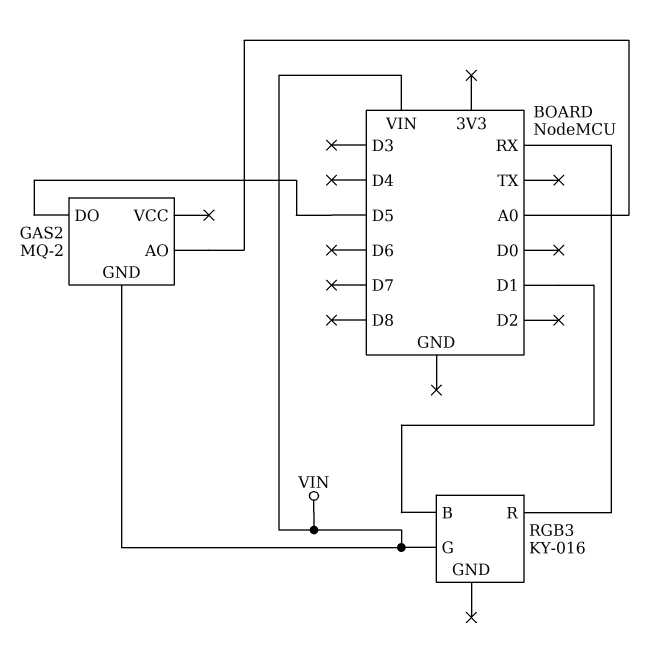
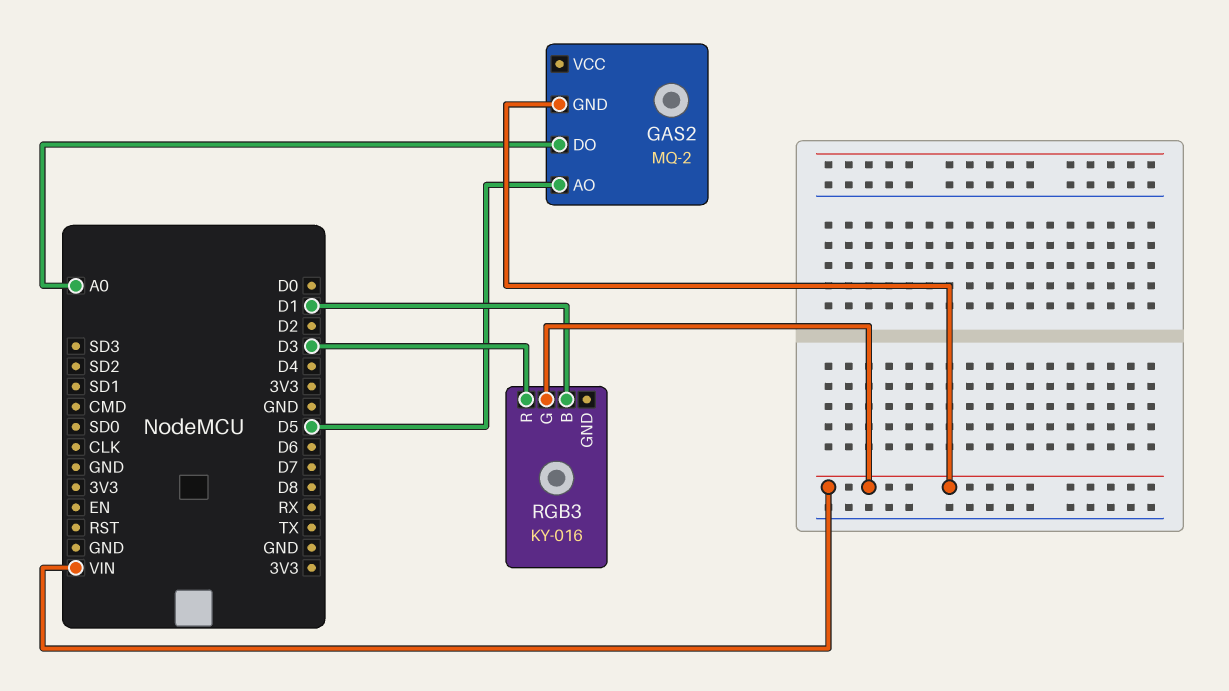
GAS2 pin AO: A0 -> D5
GAS2 pin DO: D5 -> A0
RGB3 pin R: RX -> D3

